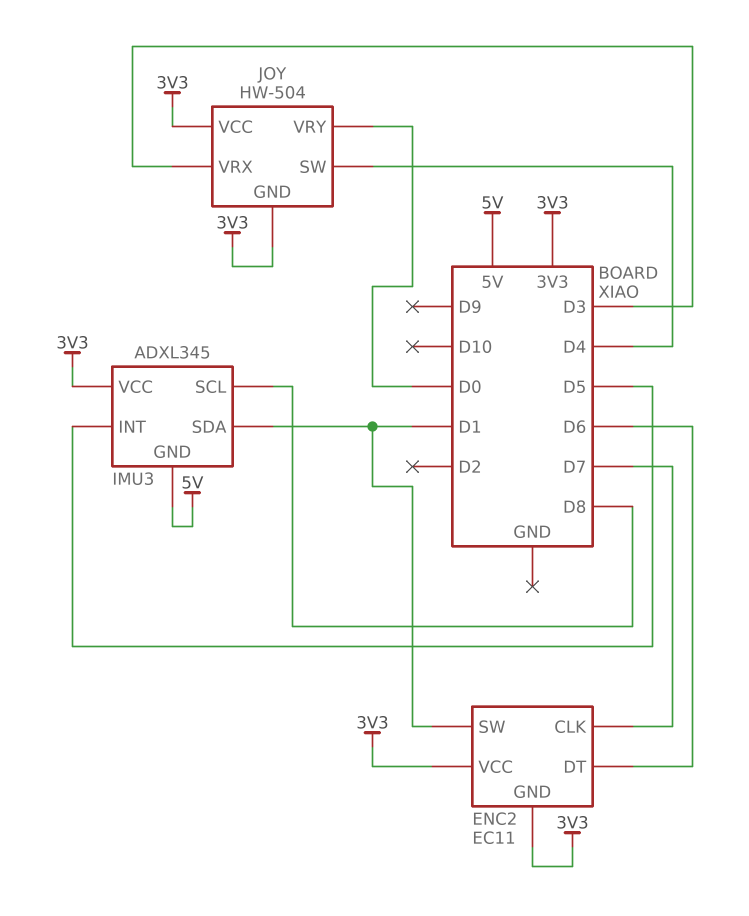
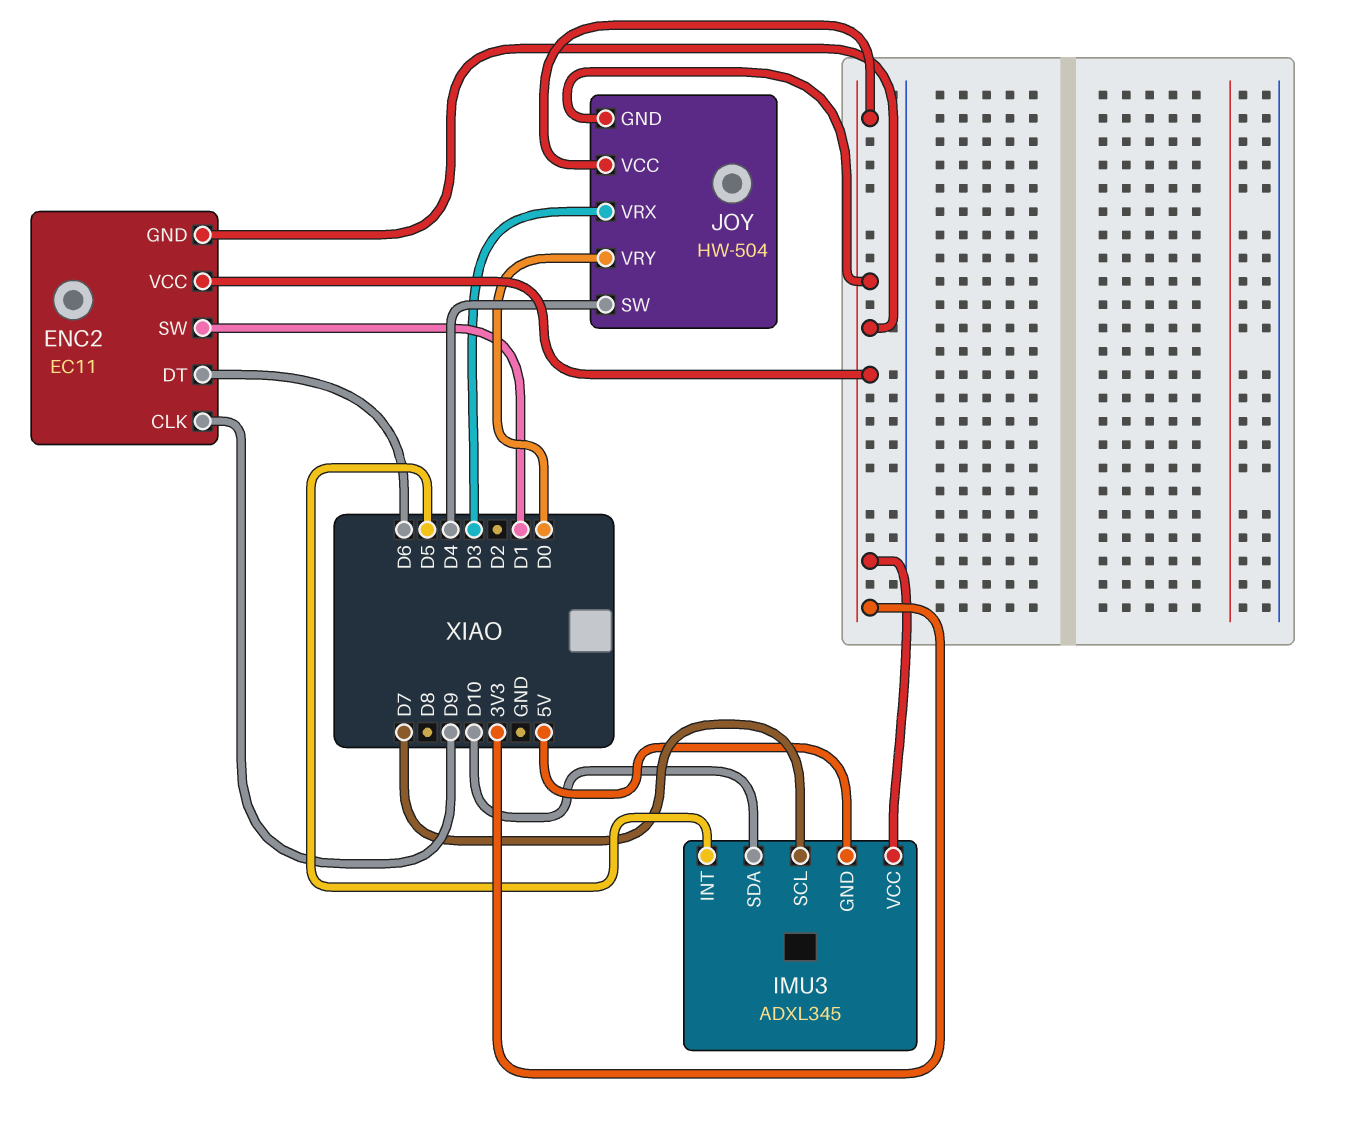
ENC2 pin CLK: D7 -> D9
IMU3 pin SCL: D8 -> D7
IMU3 pin SDA: D1 -> D10

